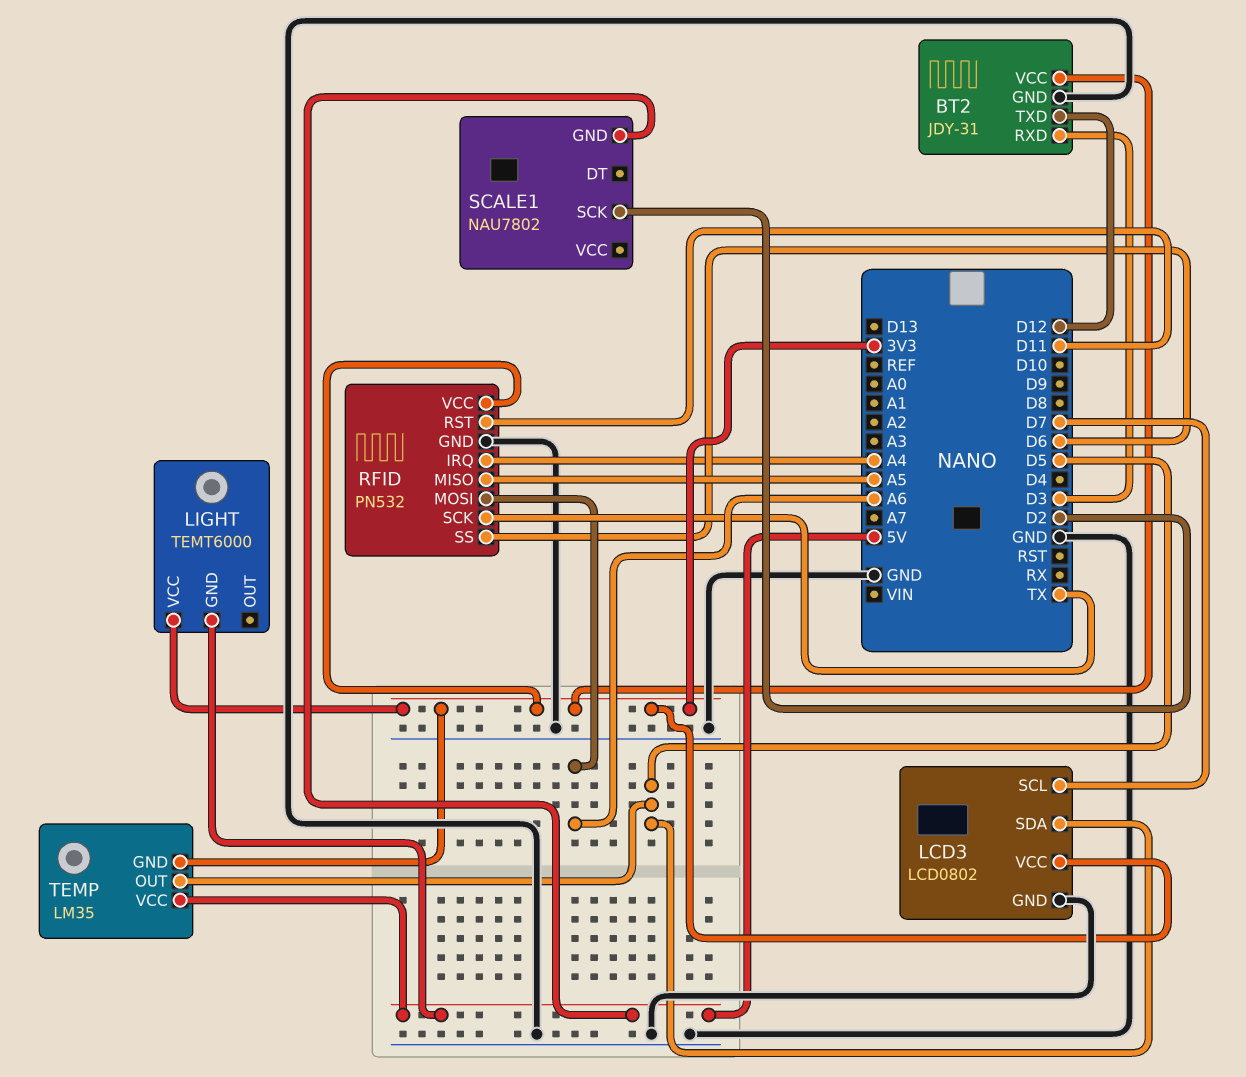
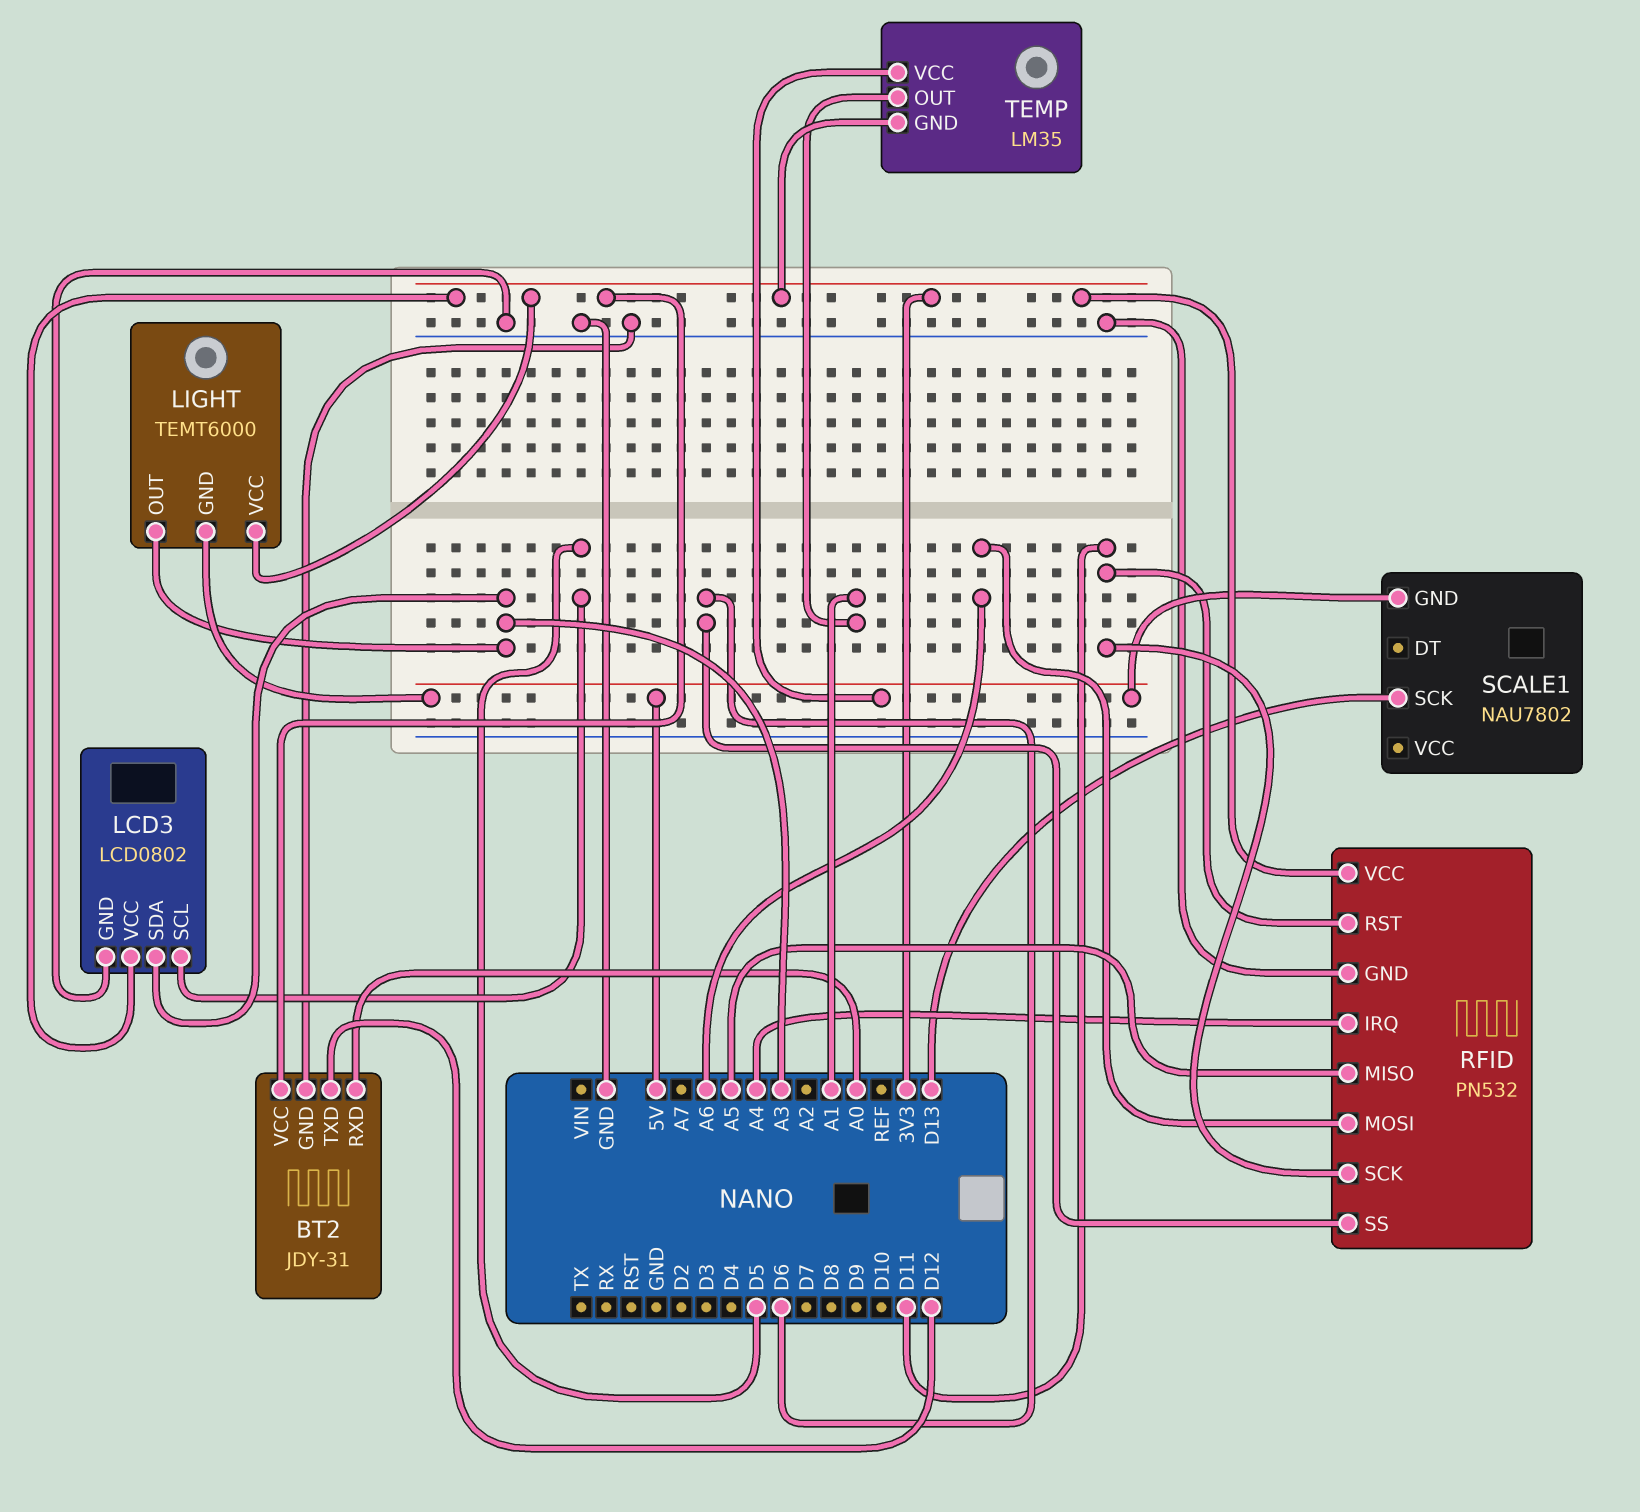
BT2 pin RXD: D3 -> A0
LCD3 pin SCL: D7 -> D5
LCD3 pin SDA: D5 -> A3
LIGHT pin OUT: none -> A3
RFID pin SCK: TX -> D11
SCALE1 pin SCK: D2 -> D13
TEMP pin OUT: D5 -> A1

